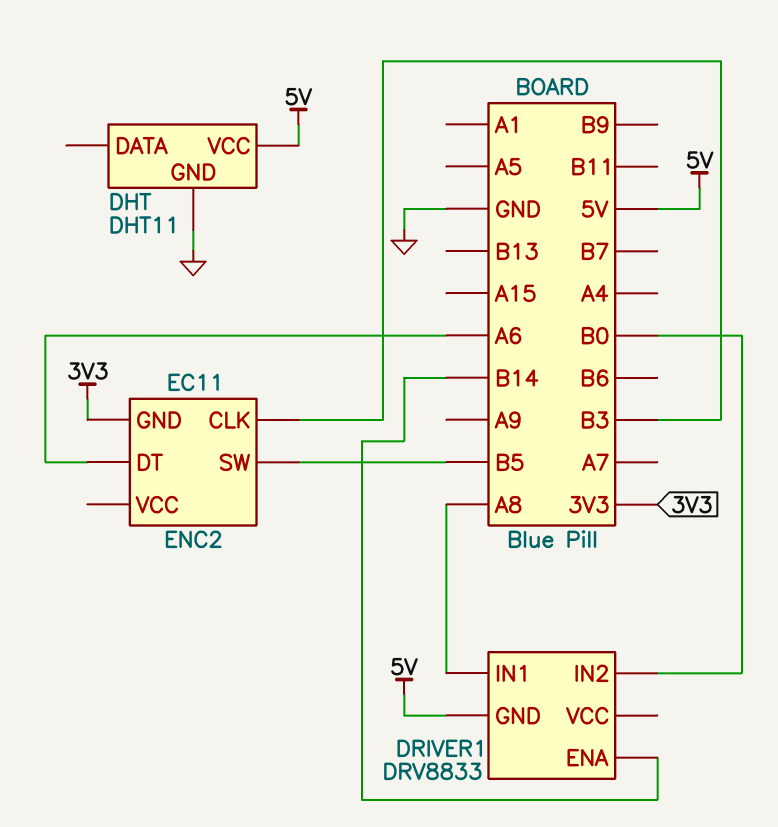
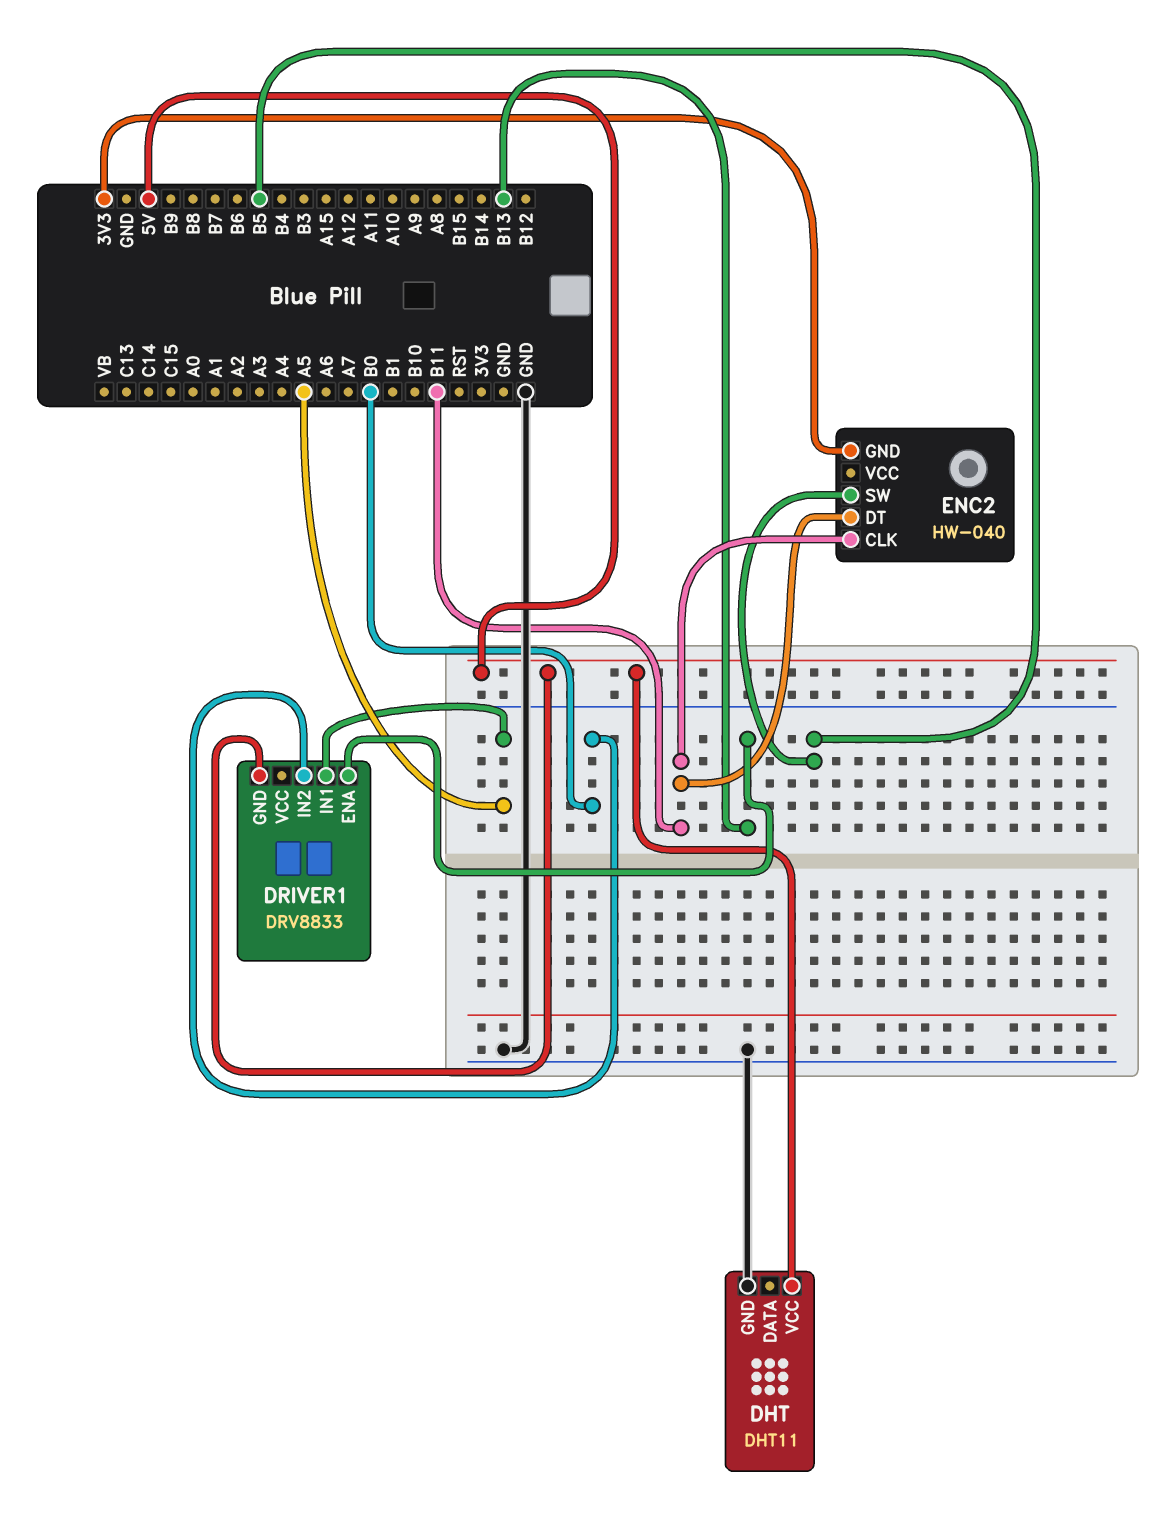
DRIVER1 pin ENA: B14 -> B13
DRIVER1 pin IN1: A8 -> A5
ENC2: EC11 -> HW-040
ENC2 pin CLK: B3 -> B11
ENC2 pin DT: A6 -> B11

